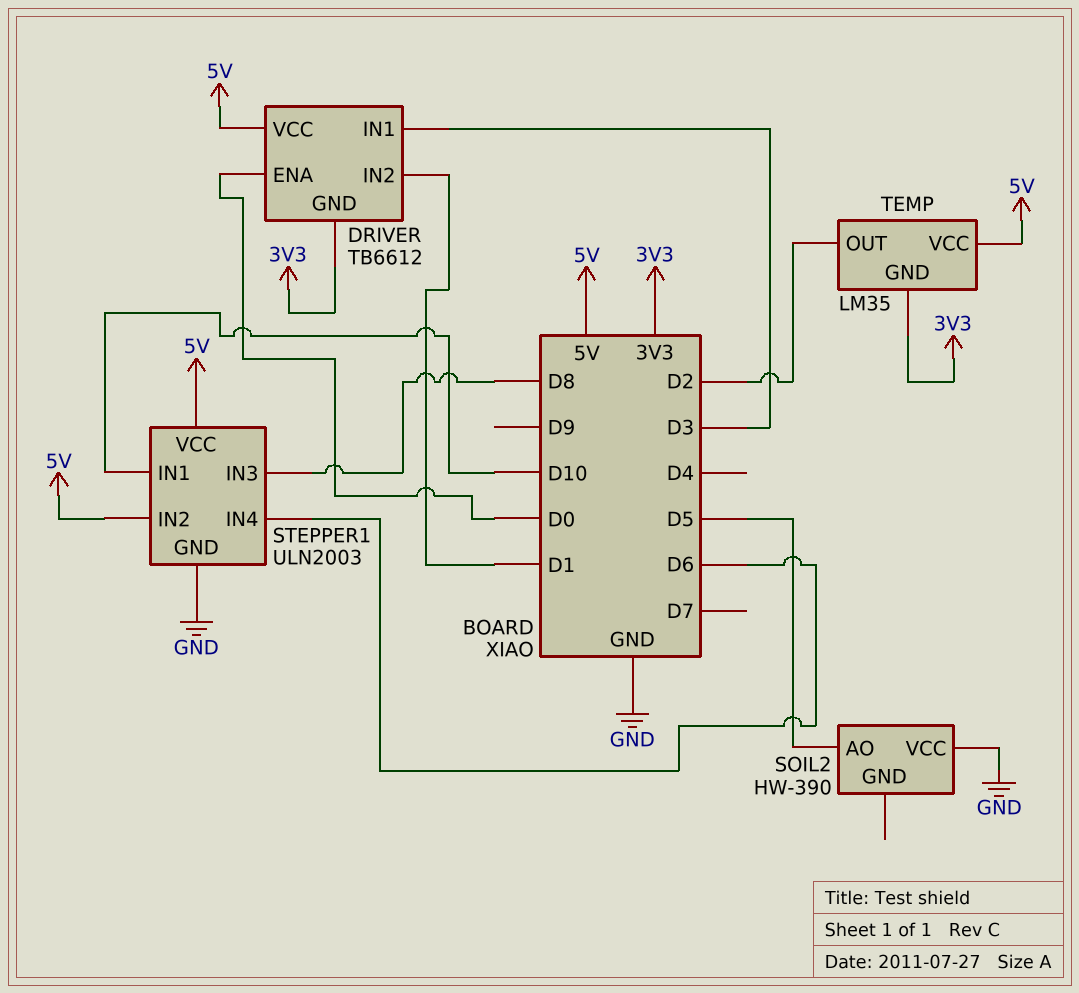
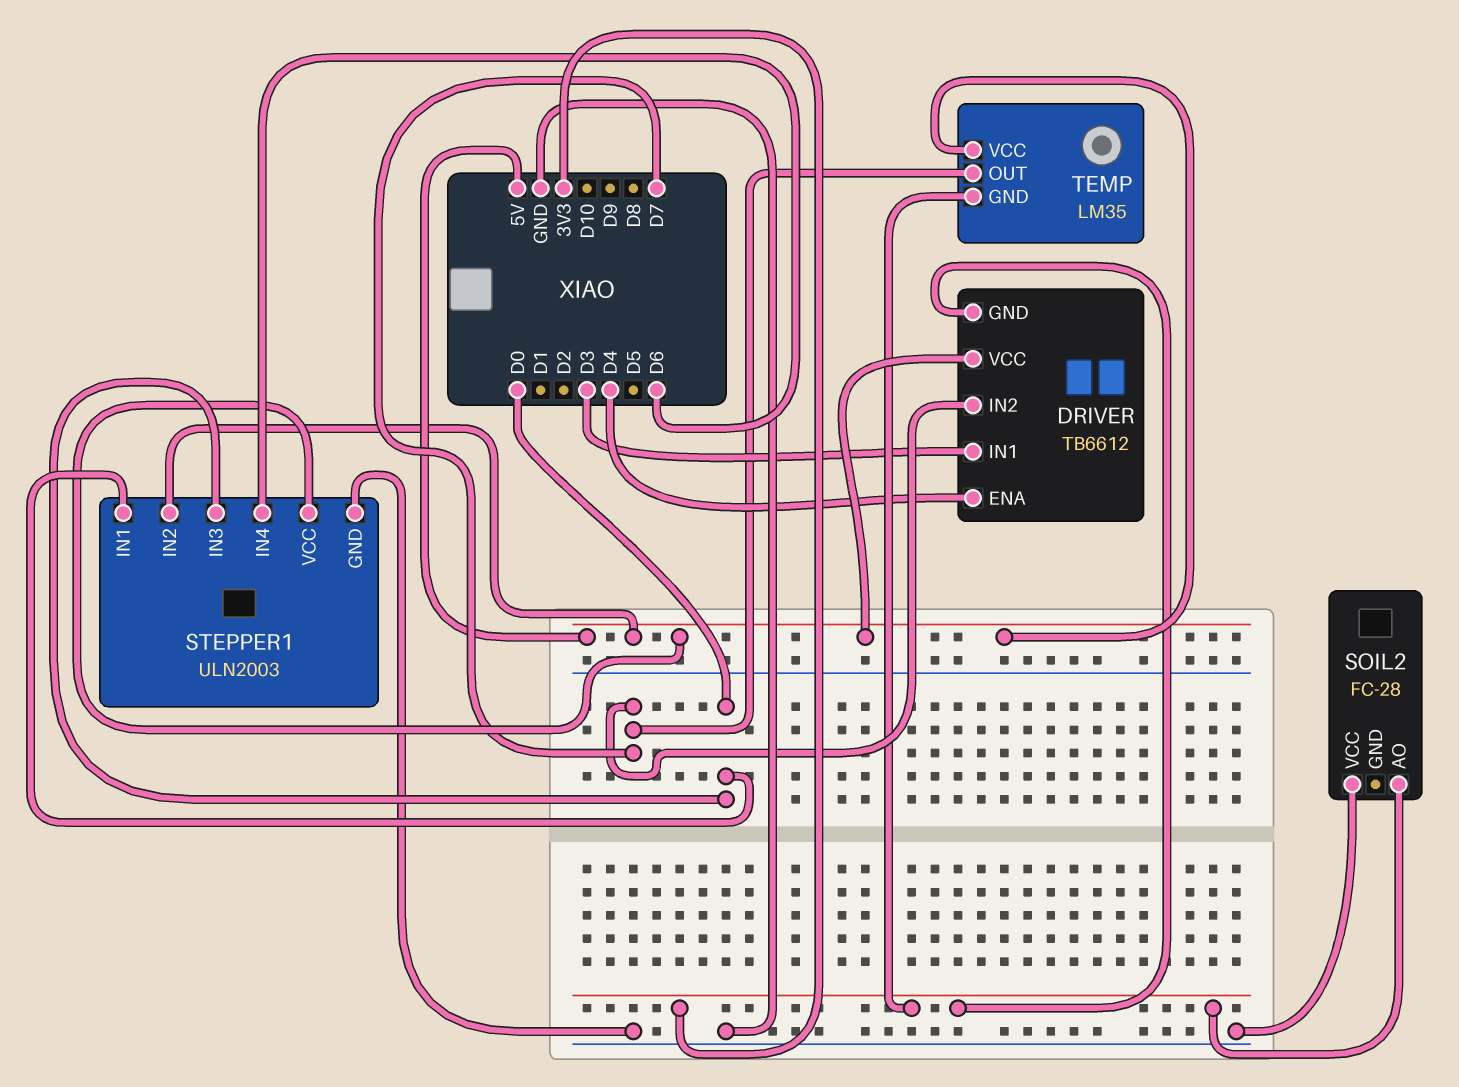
DRIVER pin ENA: D0 -> D4
DRIVER pin IN2: D1 -> D7
SOIL2: HW-390 -> FC-28
SOIL2 pin AO: D5 -> 3V3
STEPPER1 pin IN1: D10 -> D0
STEPPER1 pin IN3: D8 -> D0
TEMP pin OUT: D2 -> D7

